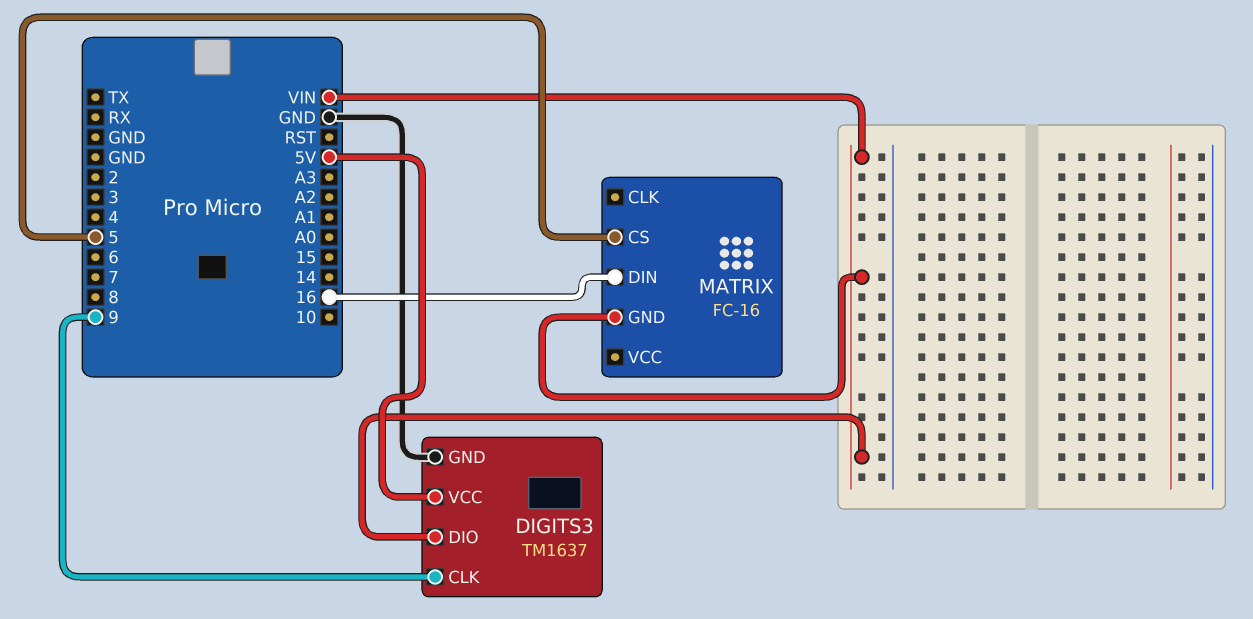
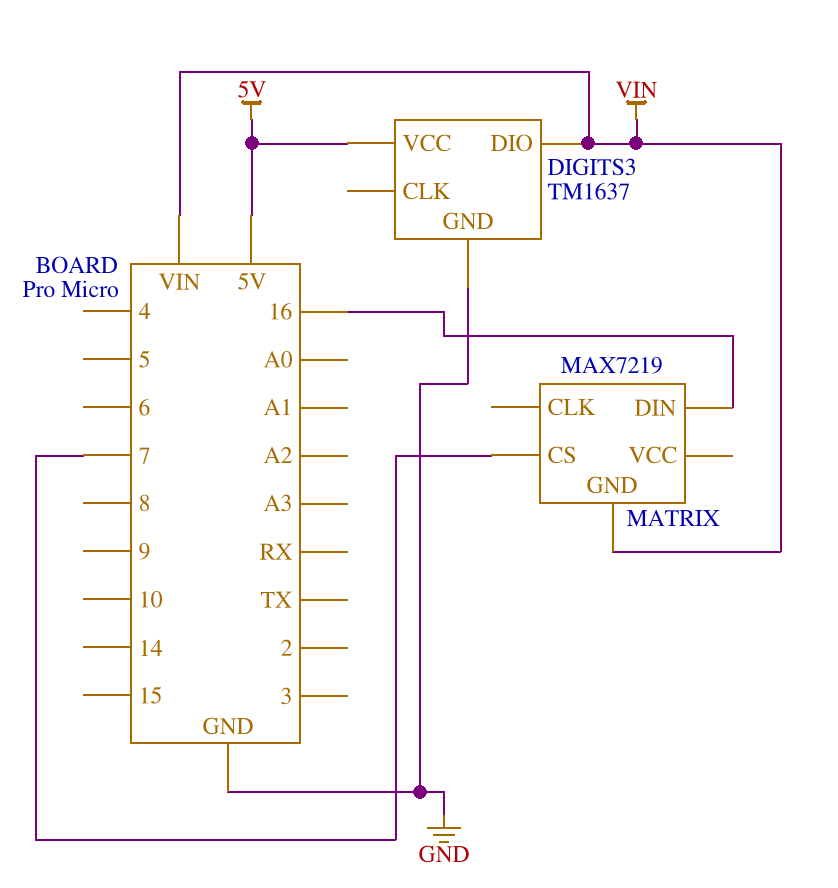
DIGITS3 pin CLK: 9 -> none
MATRIX: FC-16 -> MAX7219
MATRIX pin CS: 5 -> 7

